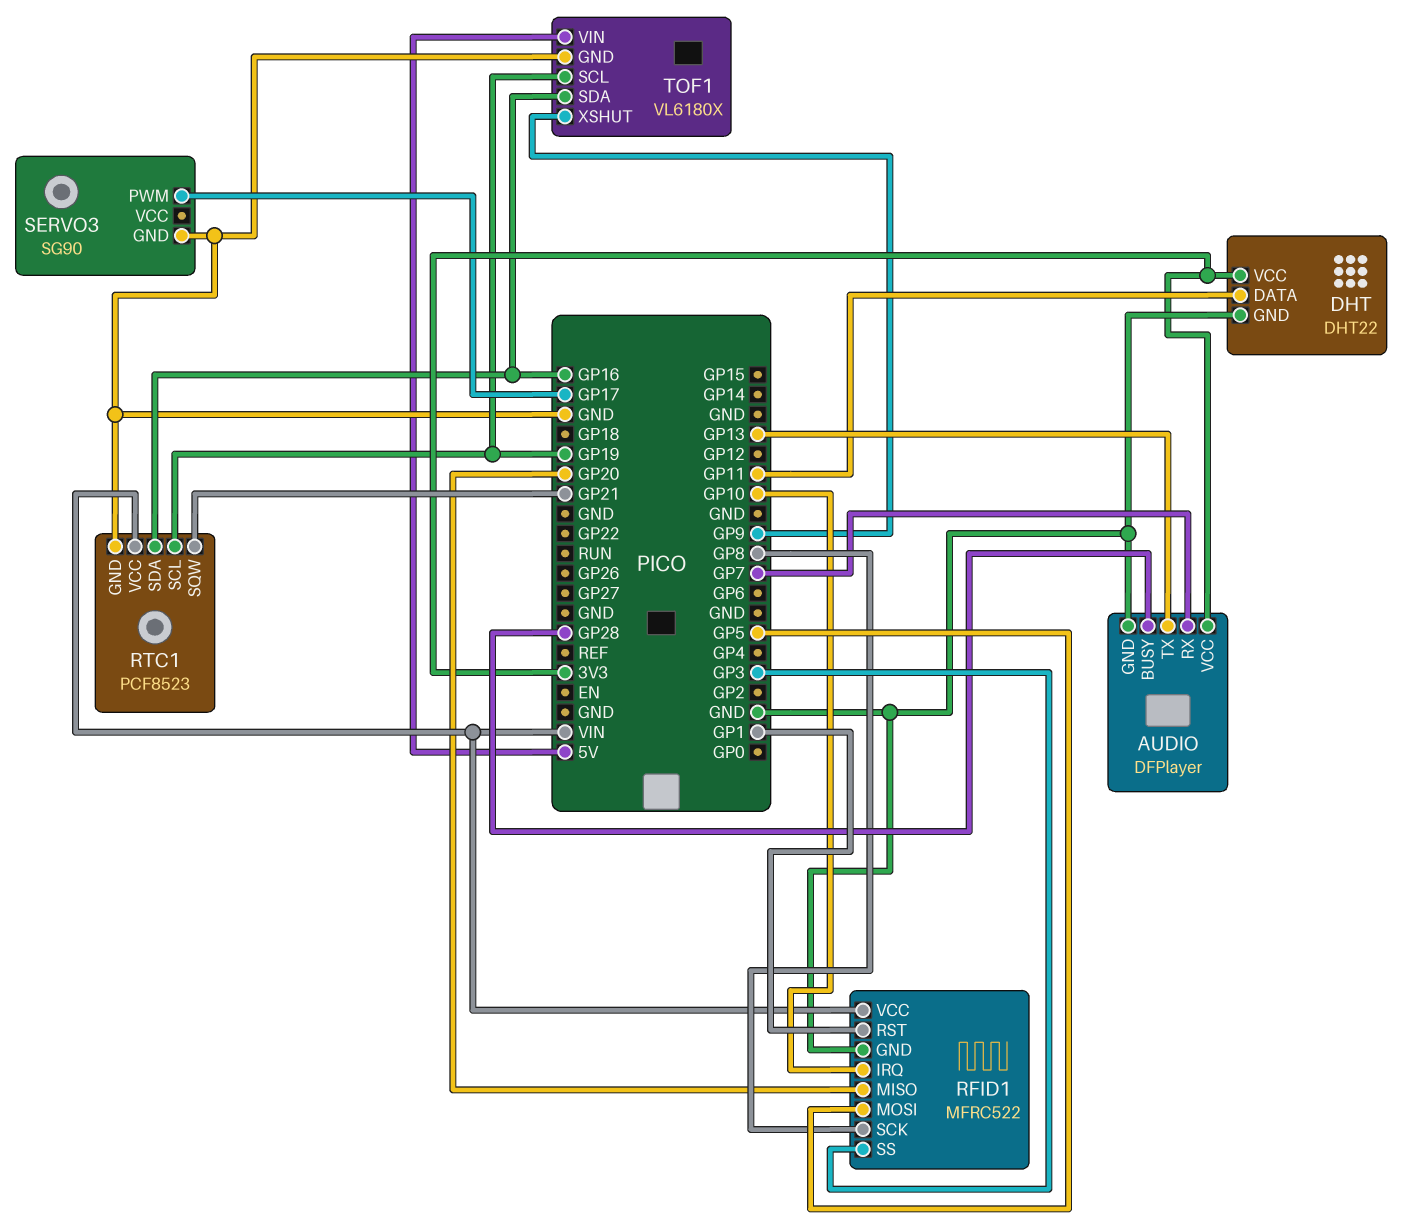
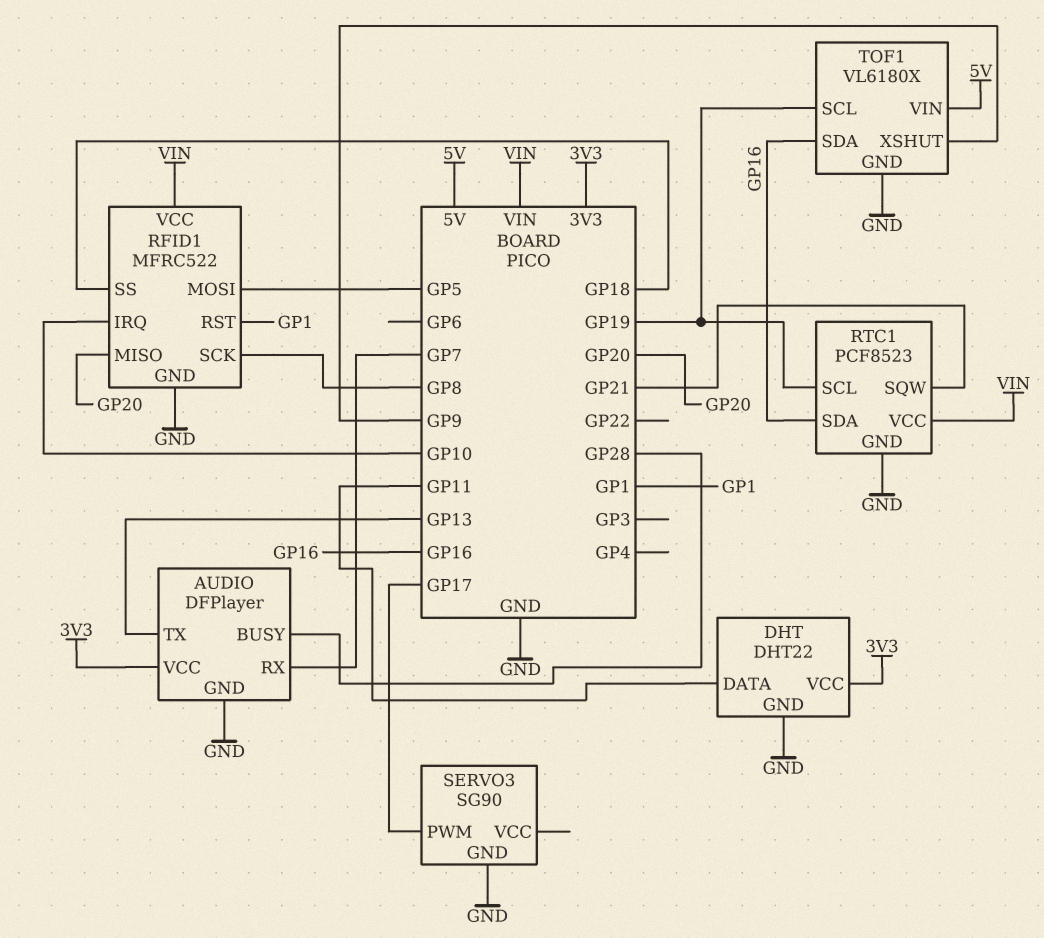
RFID1 pin SS: GP3 -> GP18

